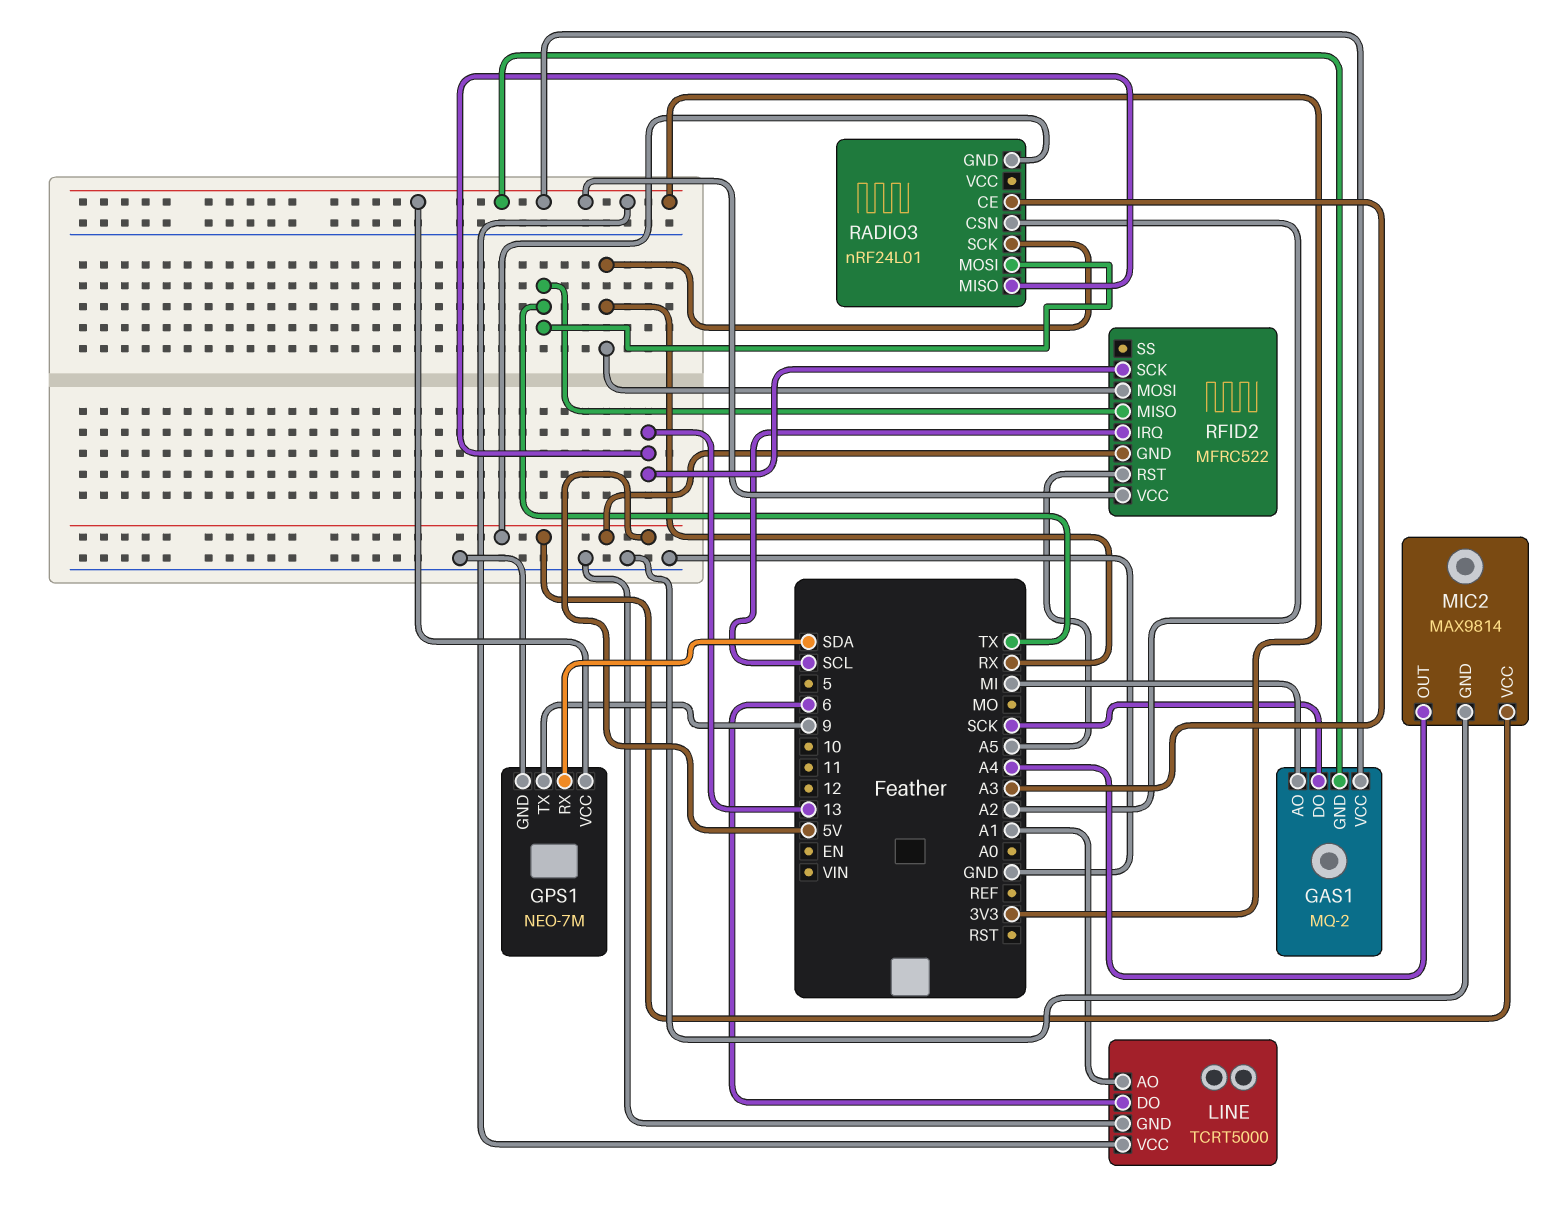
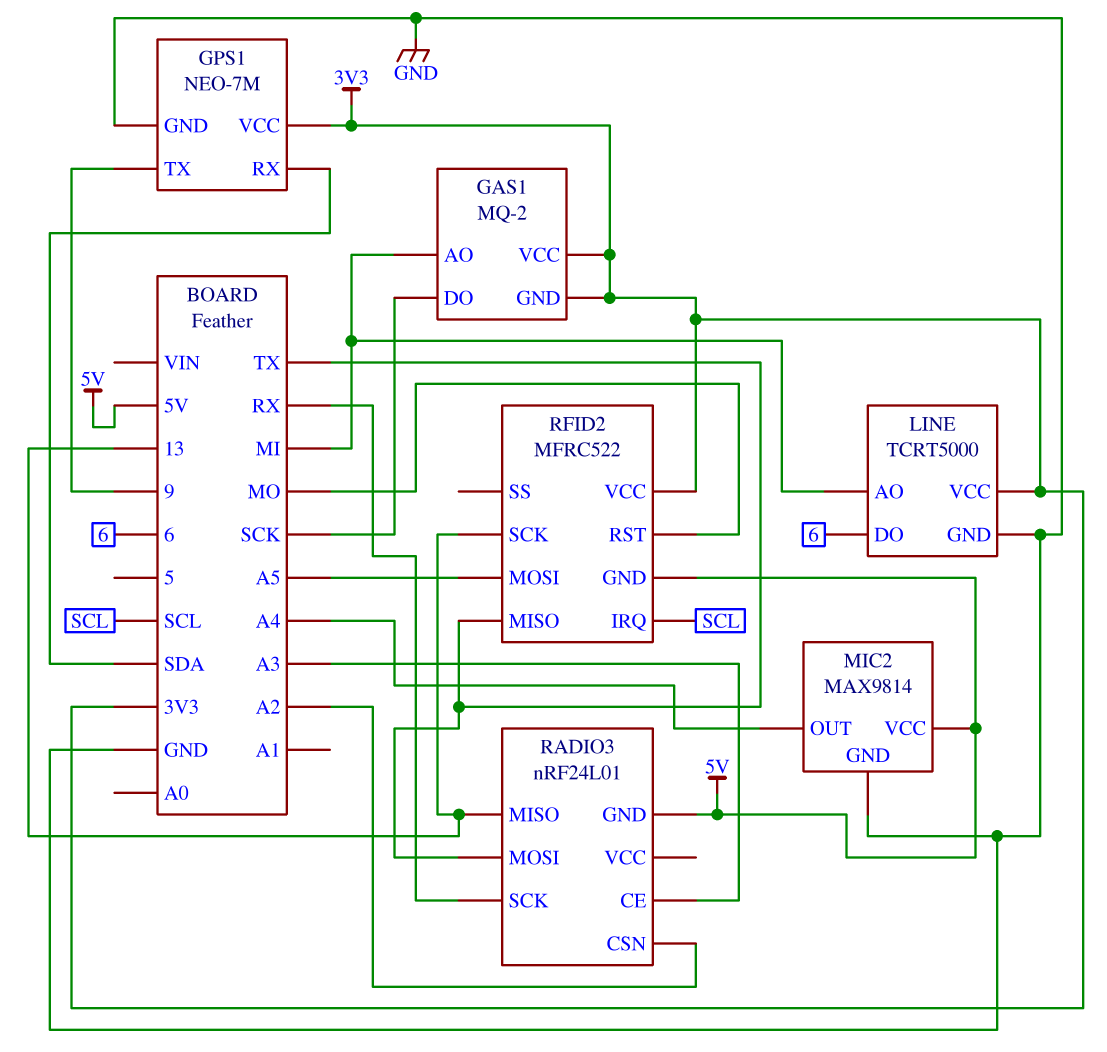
LINE pin AO: A1 -> MI
RFID2 pin MOSI: RX -> A5
RFID2 pin RST: A5 -> MO

